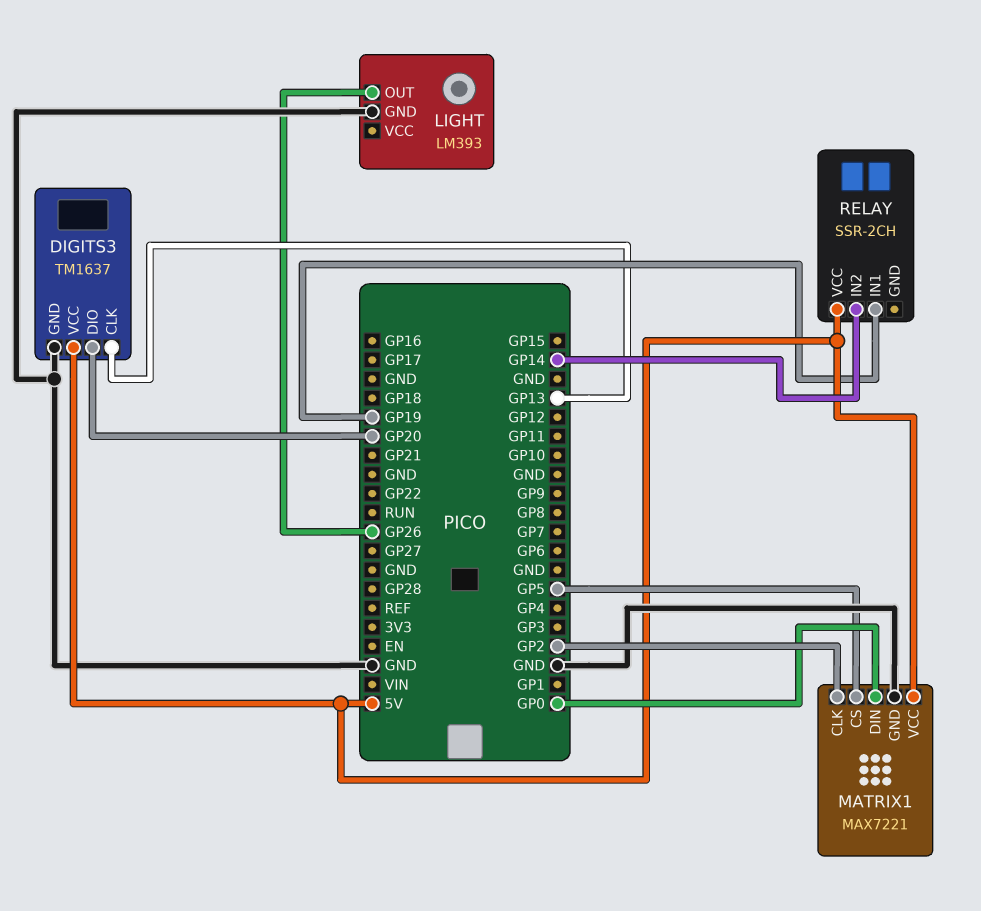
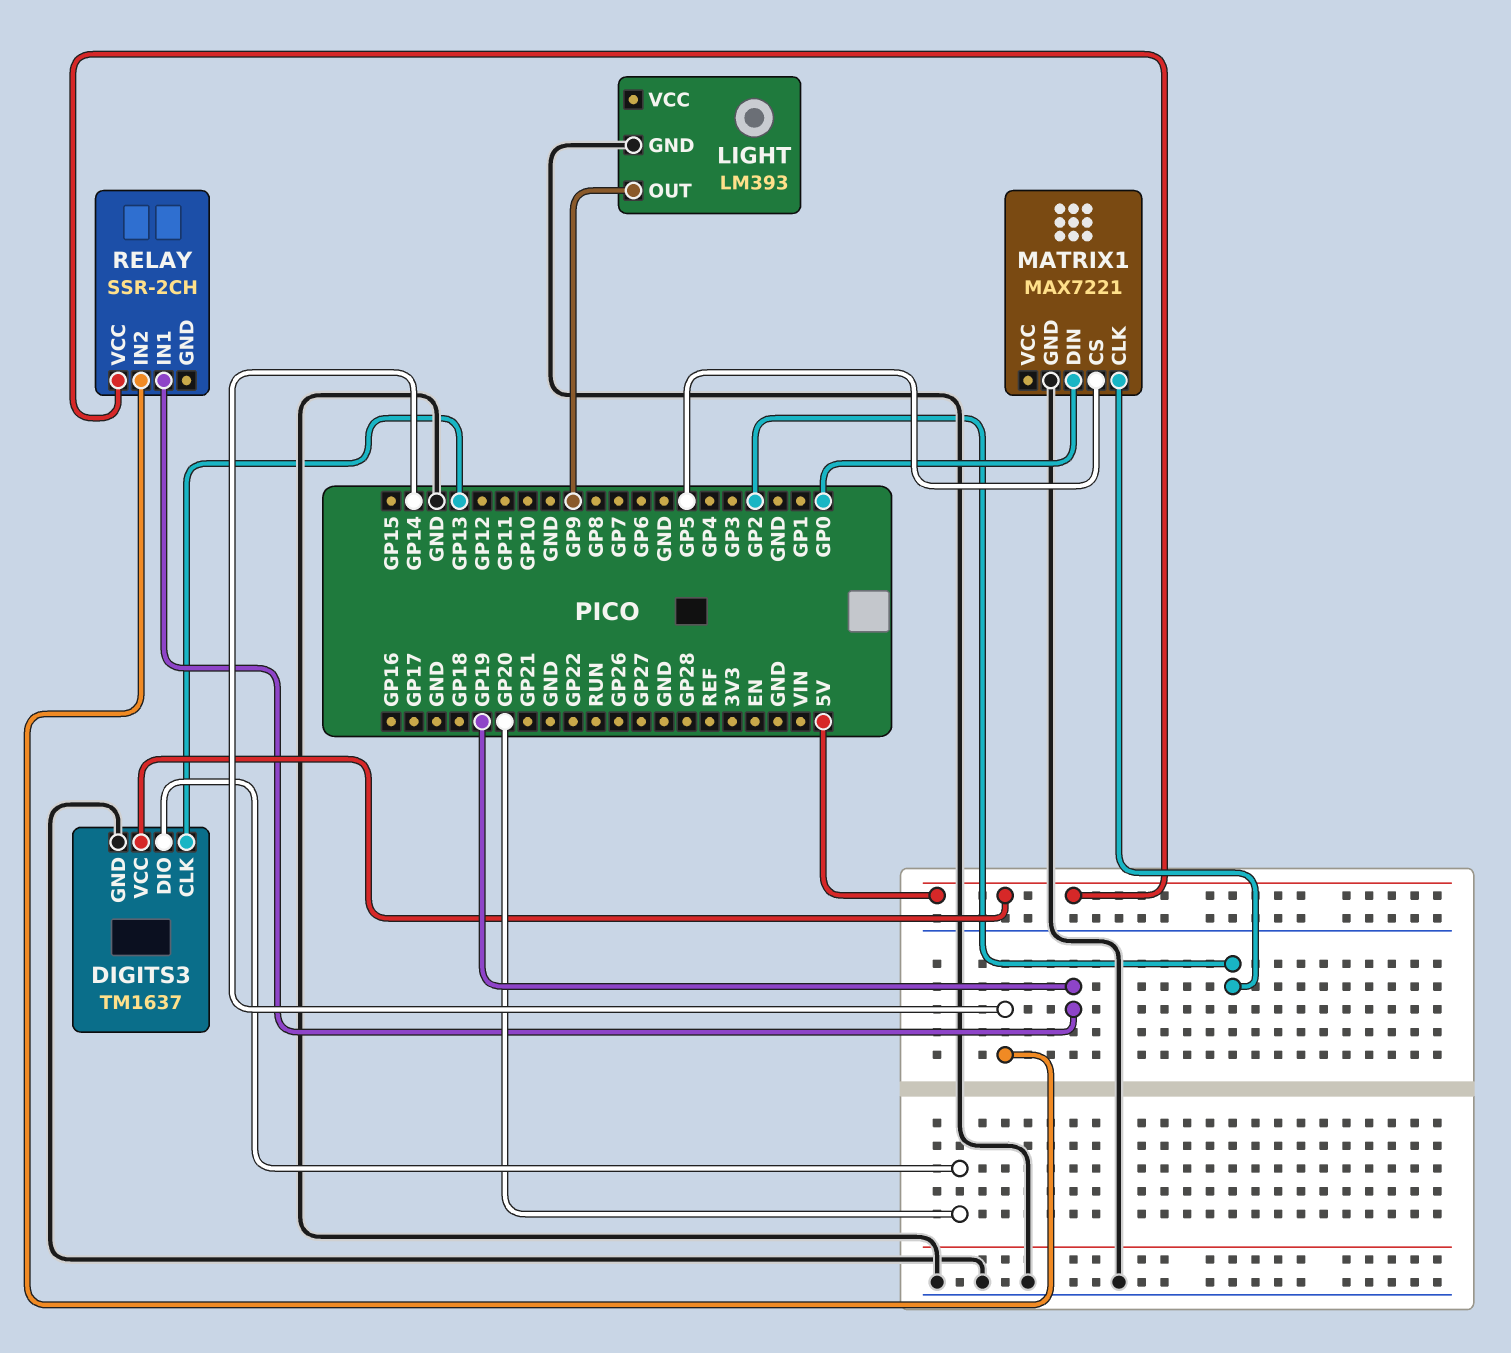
LIGHT pin OUT: GP26 -> GP9
MATRIX1 pin VCC: 5V -> none

